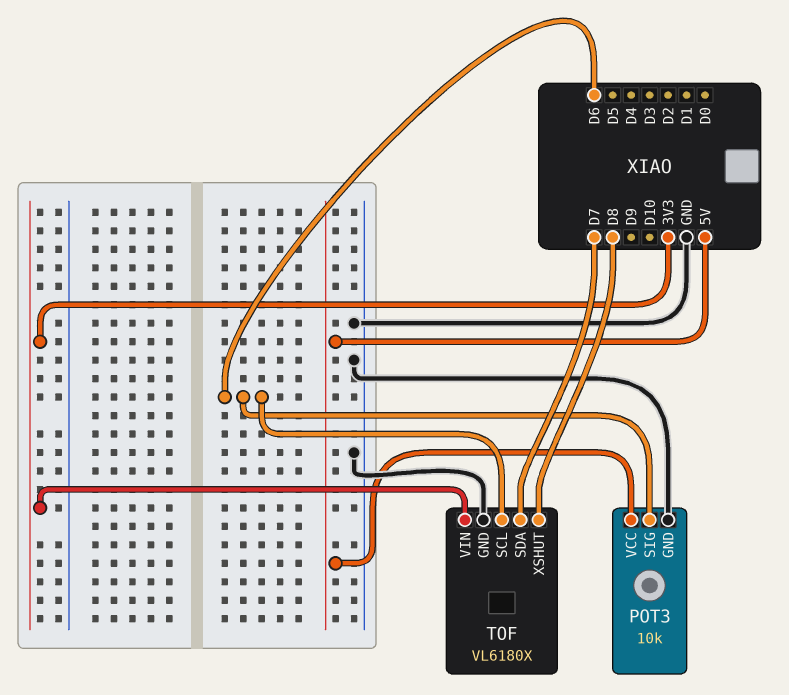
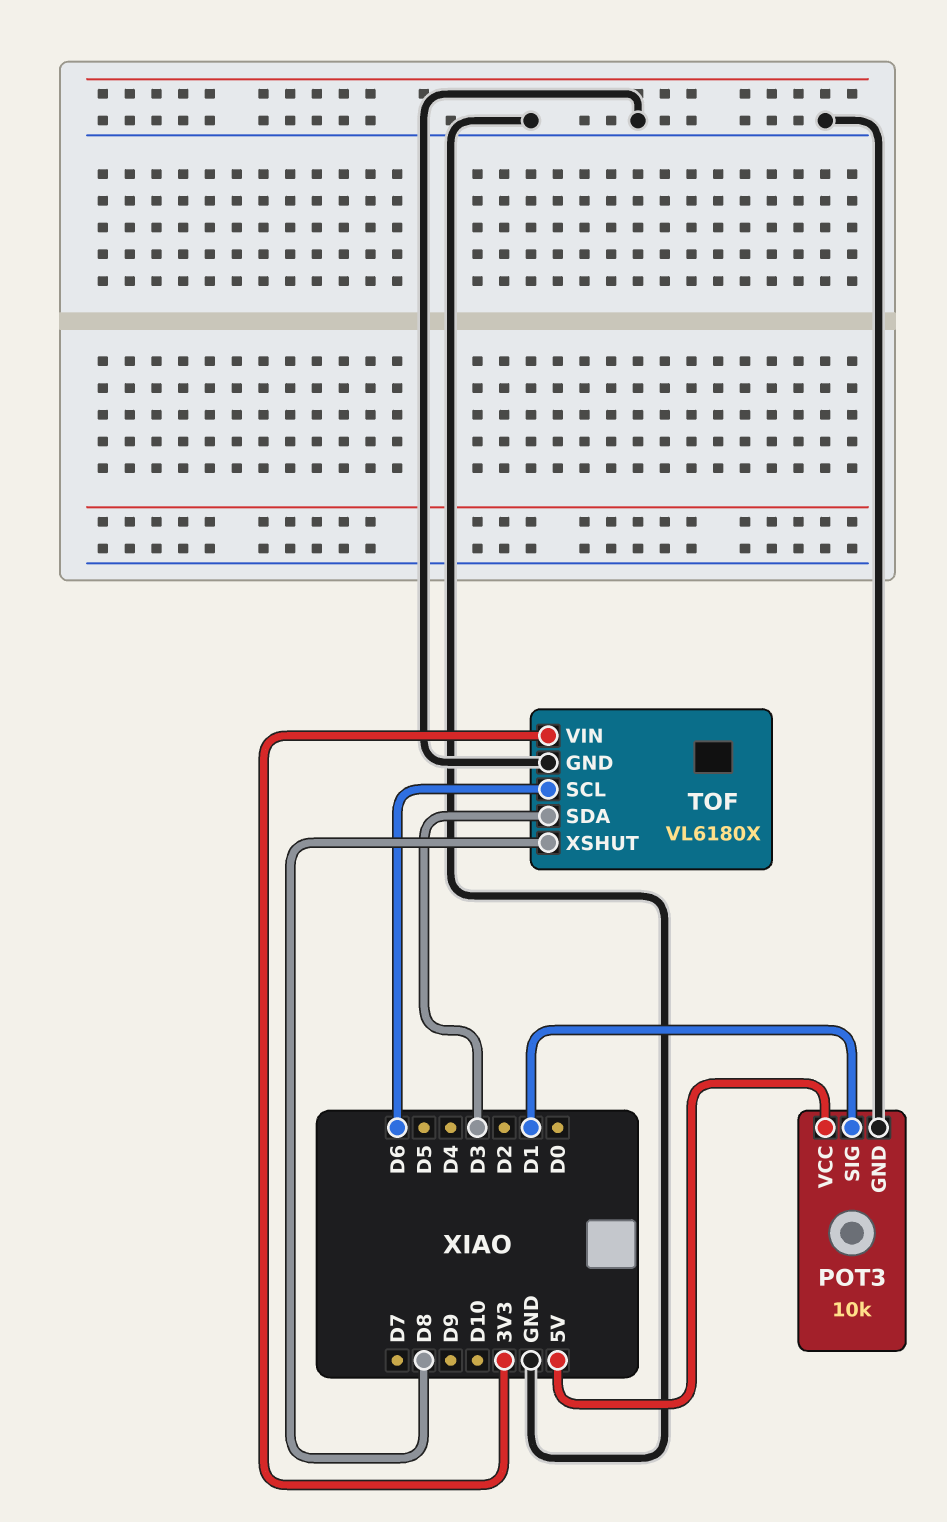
POT3 pin SIG: D6 -> D1
TOF pin SDA: D7 -> D3

